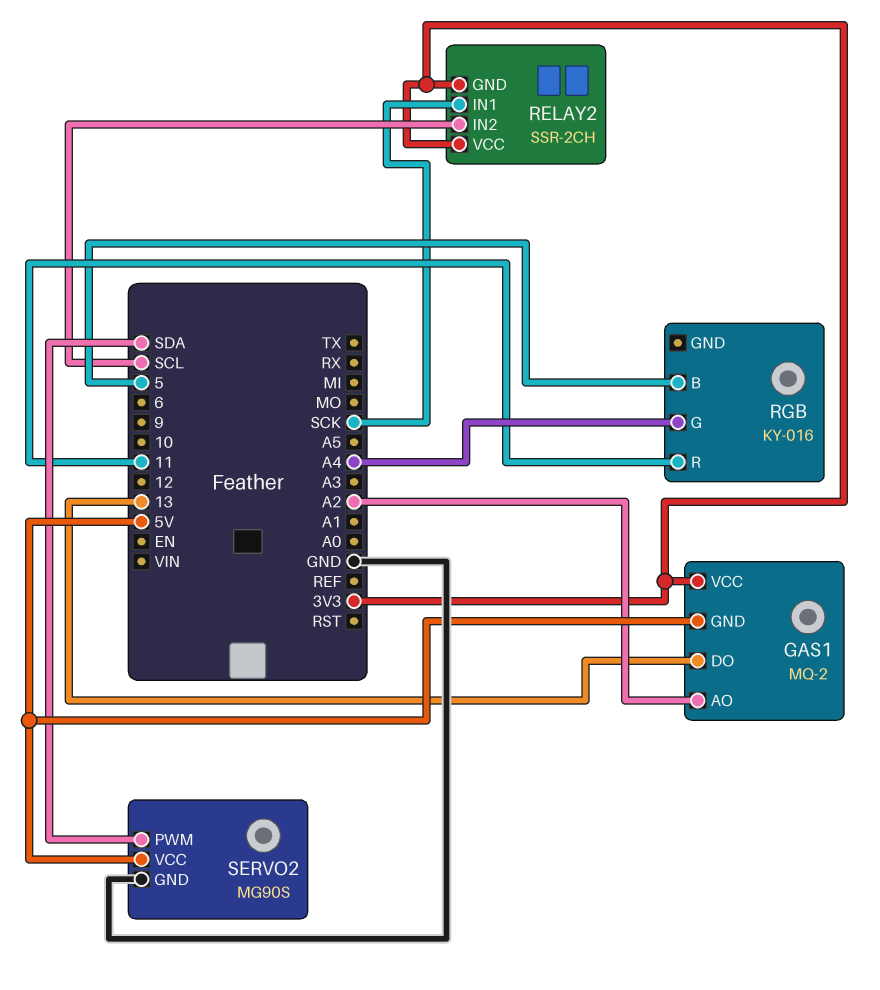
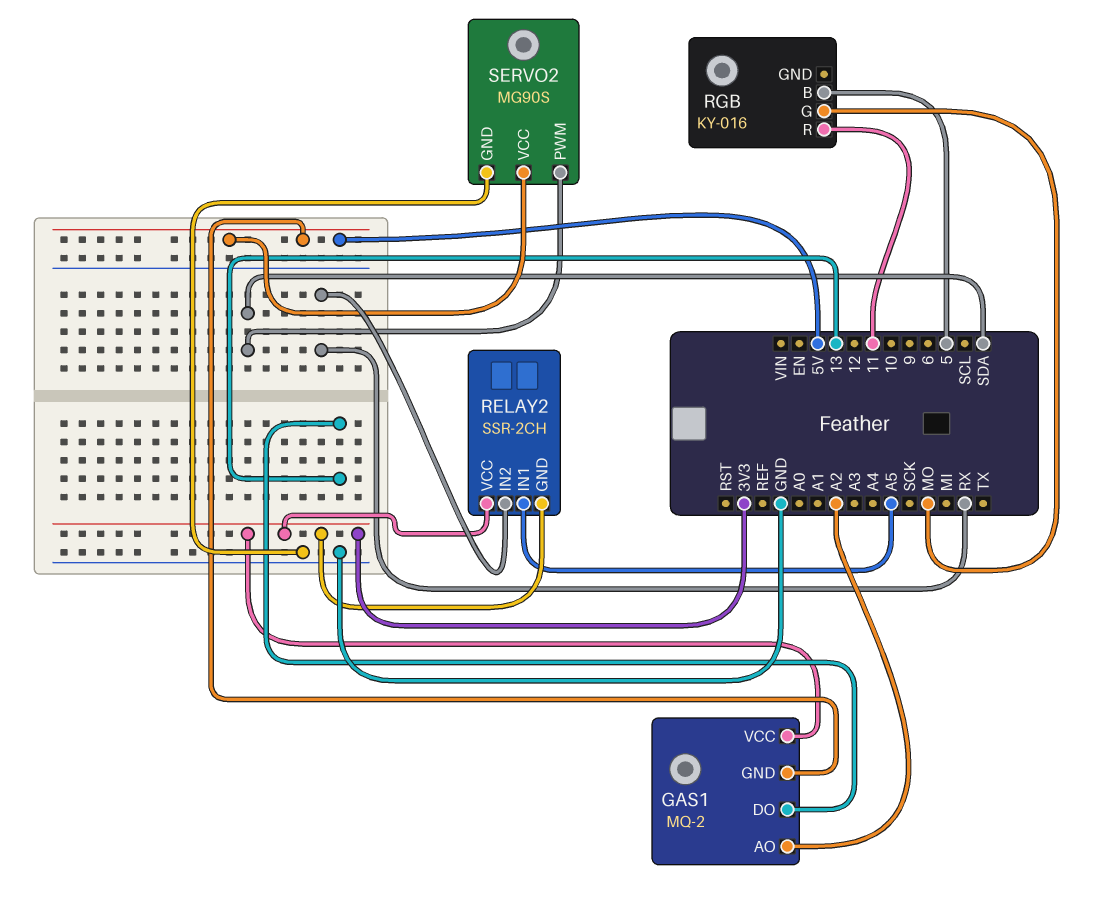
RELAY2 pin IN1: SCK -> A5
RELAY2 pin IN2: SCL -> RX
RGB pin G: A4 -> MO

